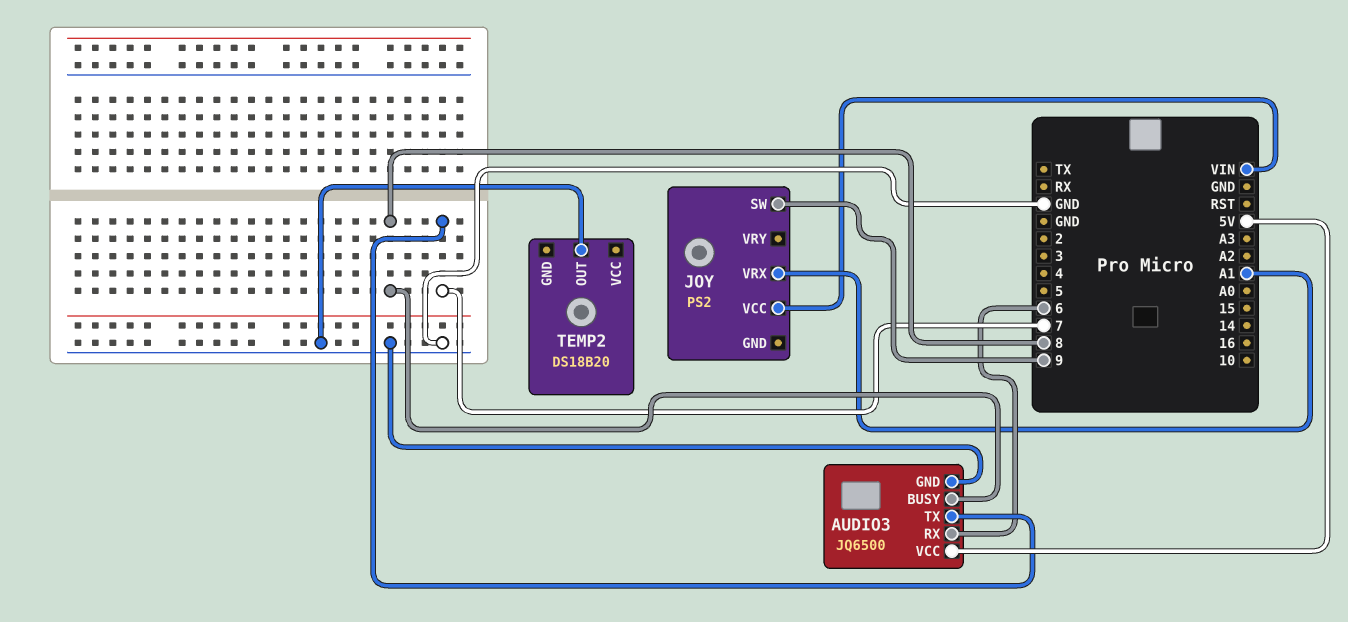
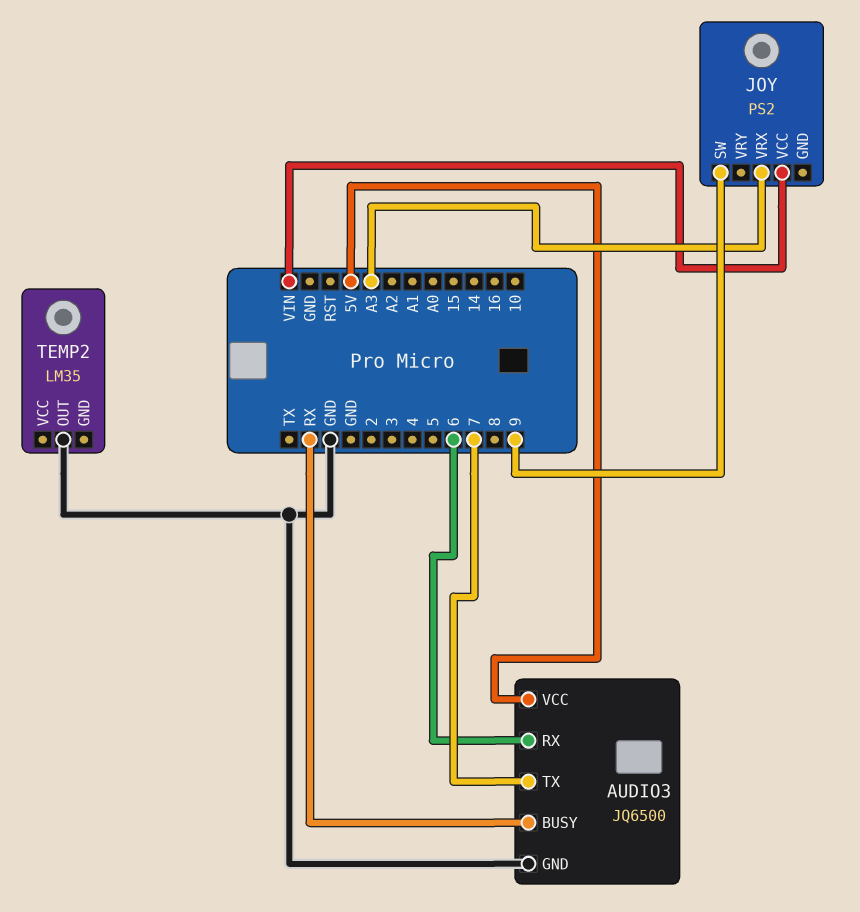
AUDIO3 pin BUSY: 8 -> RX
JOY pin VRX: A1 -> A3
TEMP2: DS18B20 -> LM35

